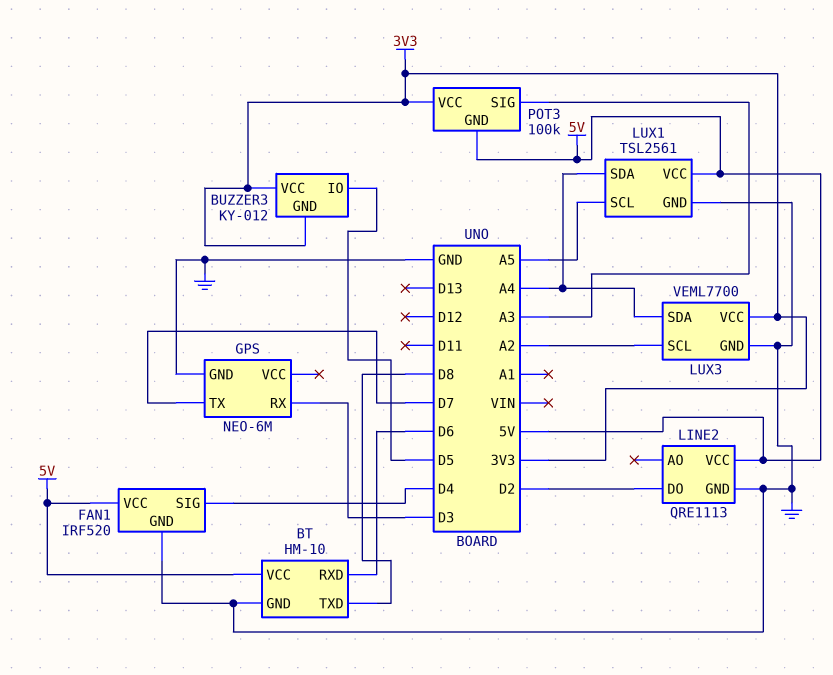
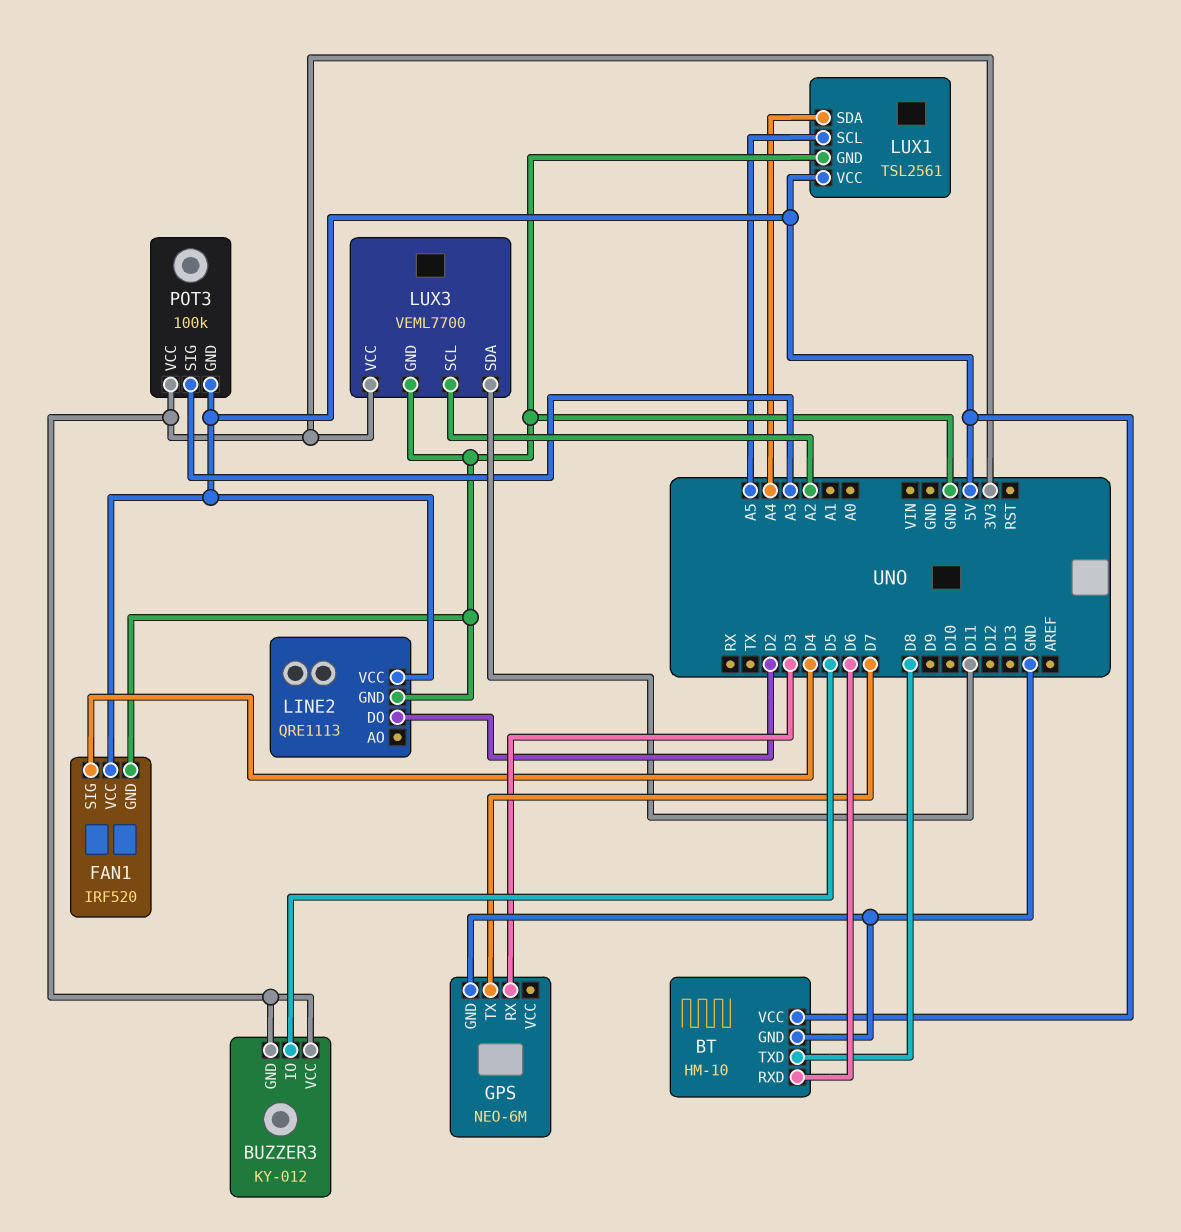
LUX3 pin SDA: A4 -> D11

